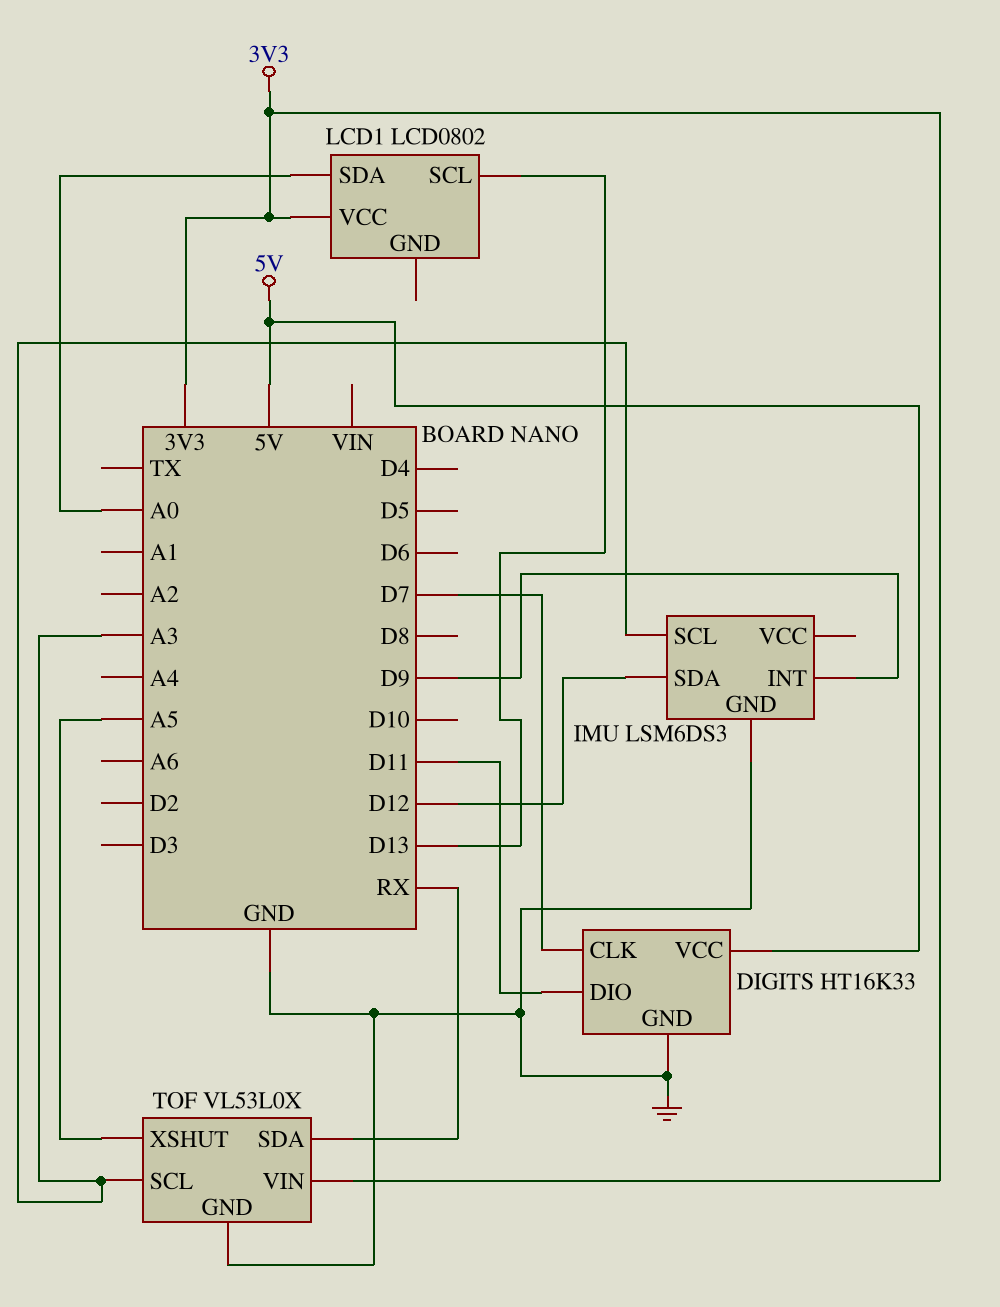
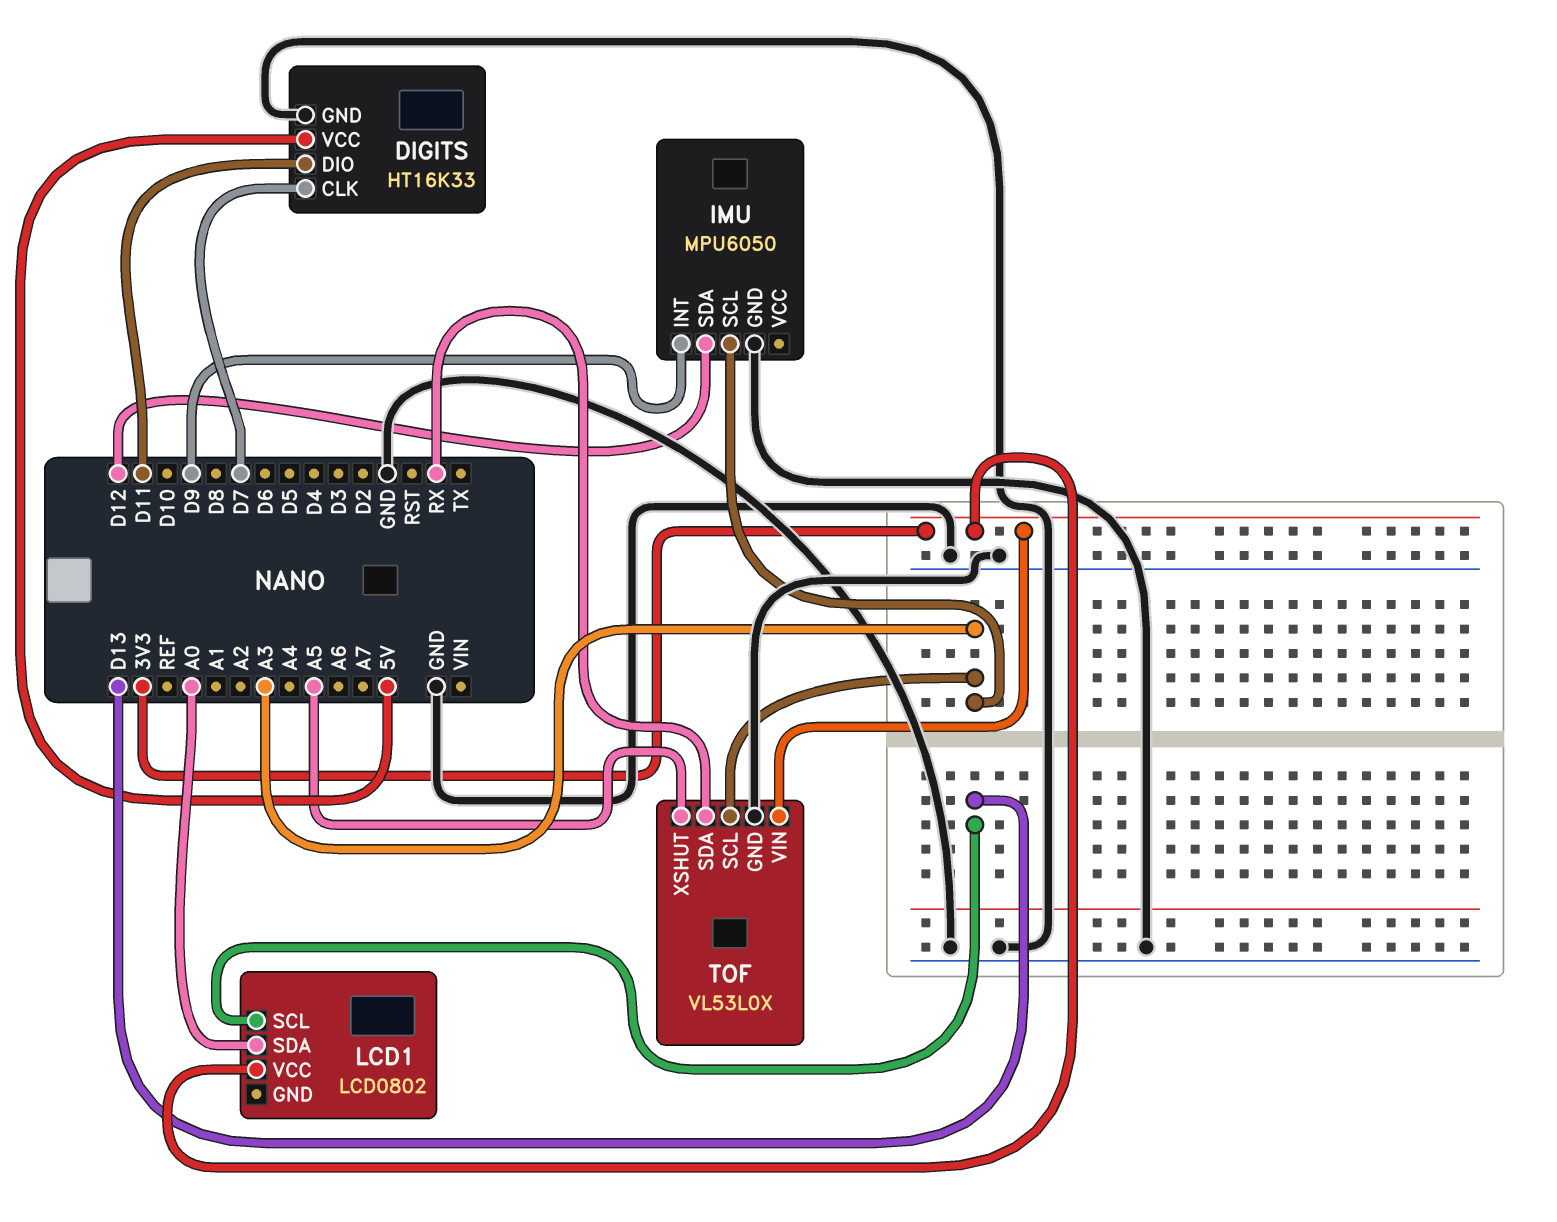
IMU: LSM6DS3 -> MPU6050

